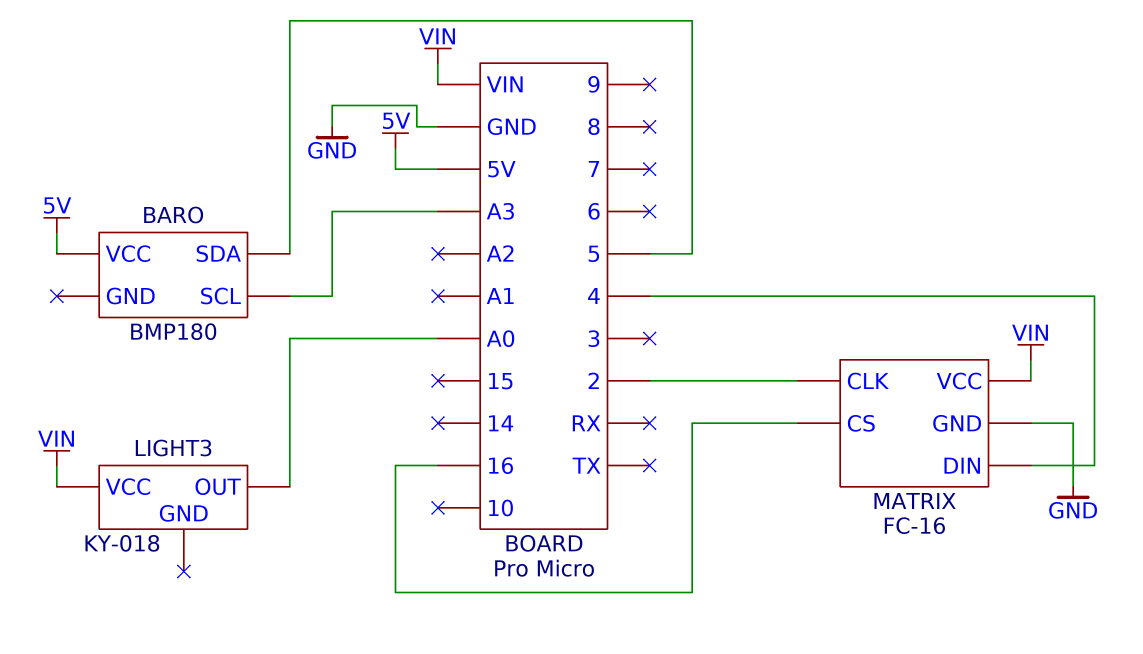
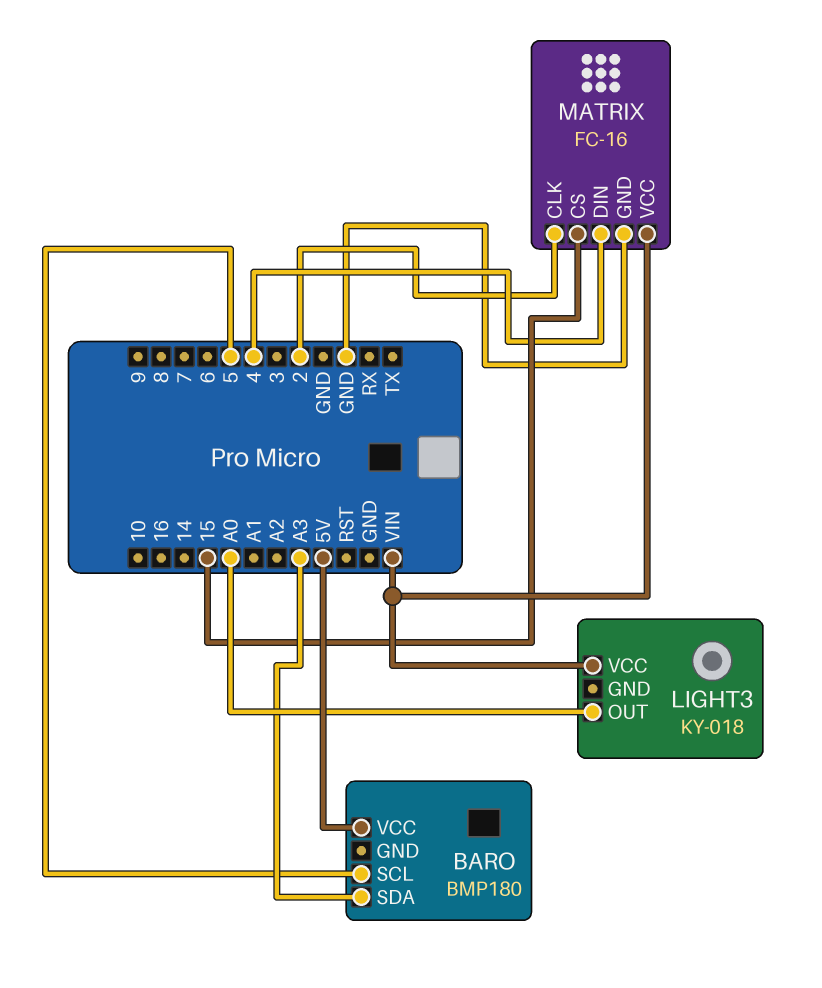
BARO pin SCL: A3 -> 5
BARO pin SDA: 5 -> A3
MATRIX pin CS: 16 -> 15

